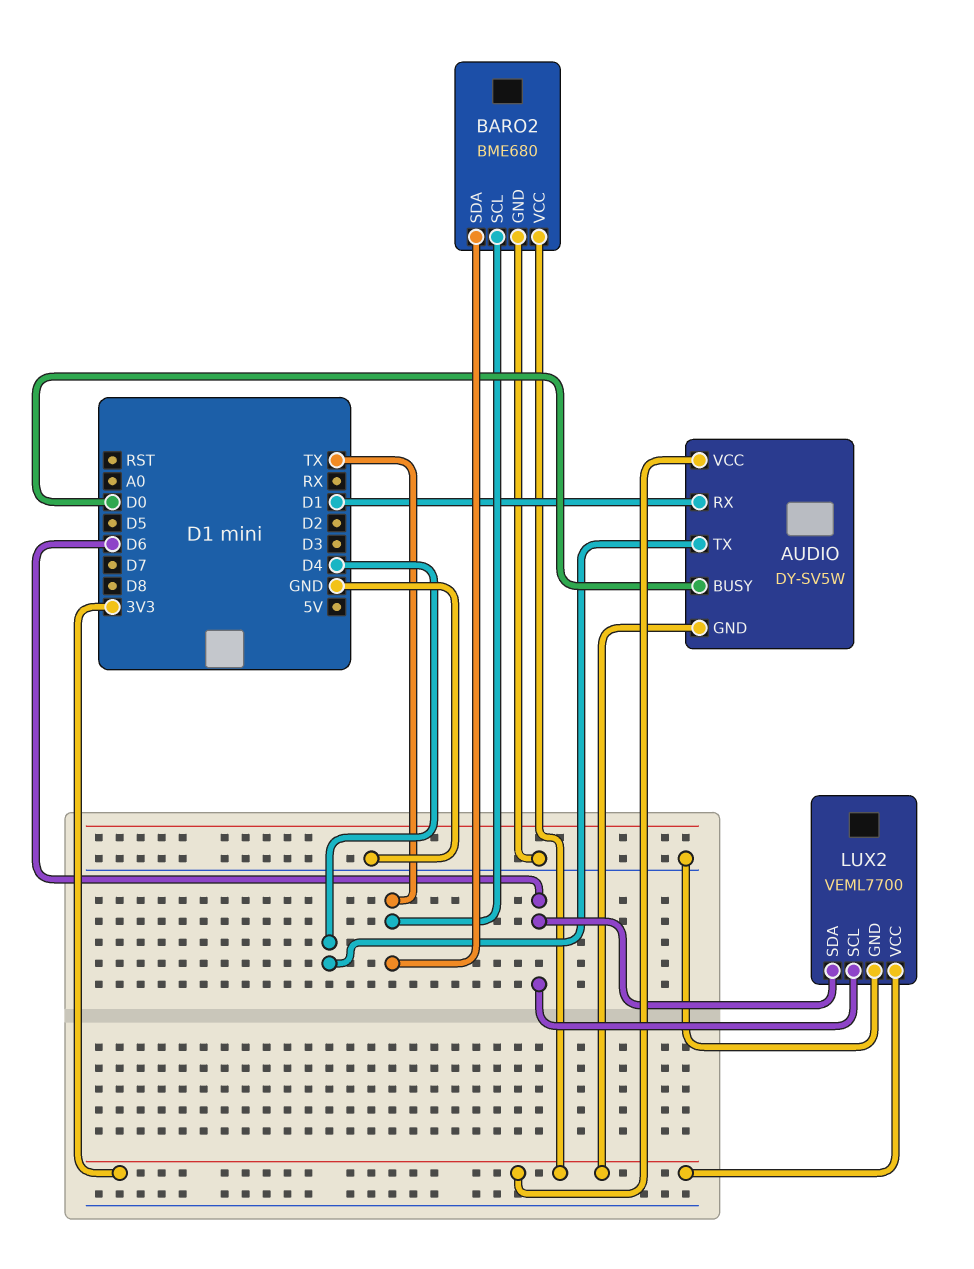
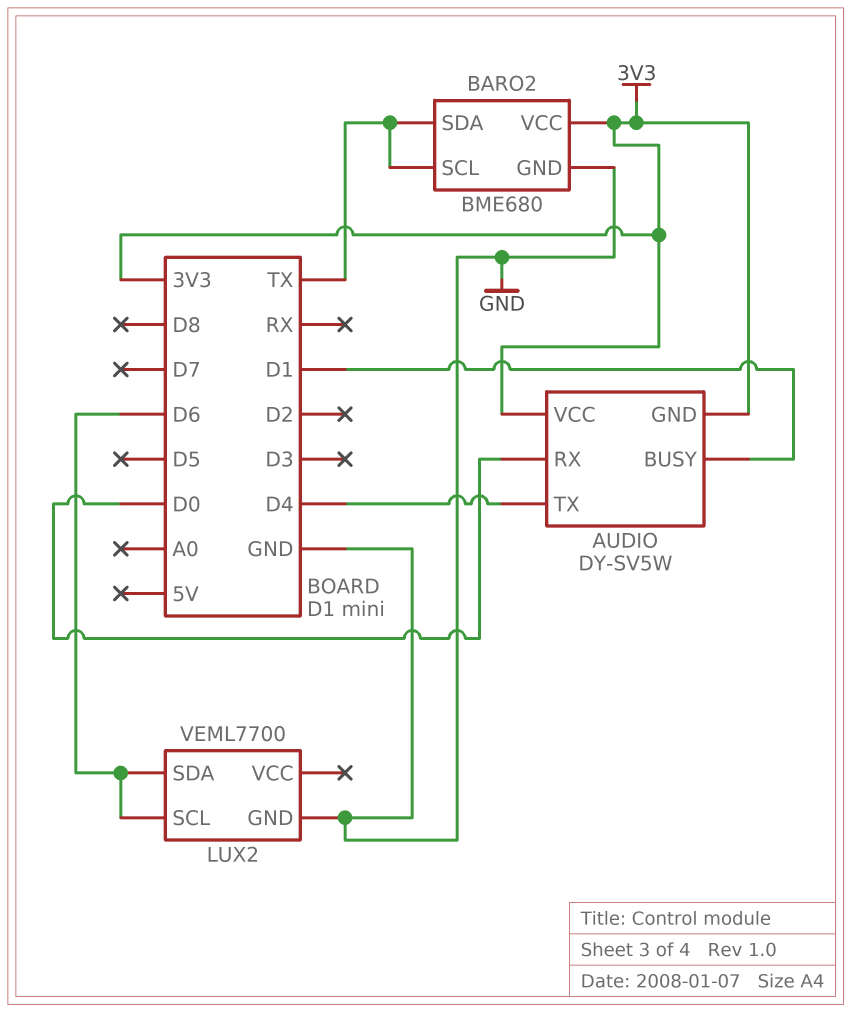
AUDIO pin BUSY: D0 -> D1
AUDIO pin RX: D1 -> D0
LUX2 pin VCC: 3V3 -> none

